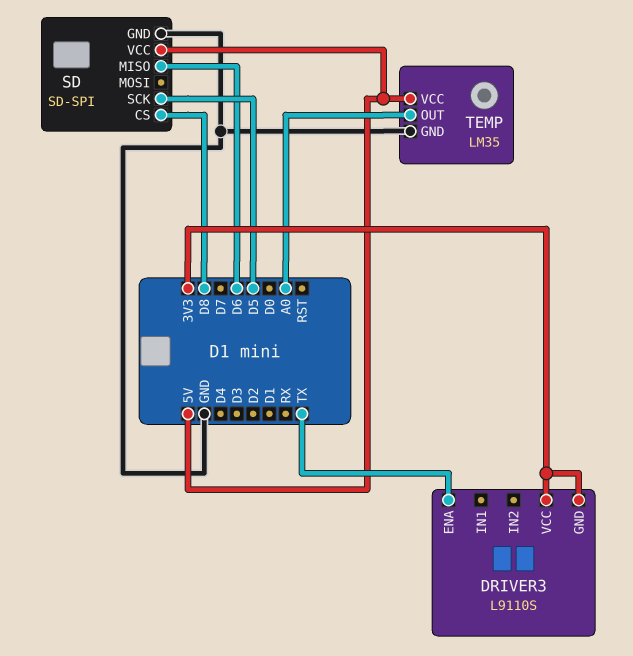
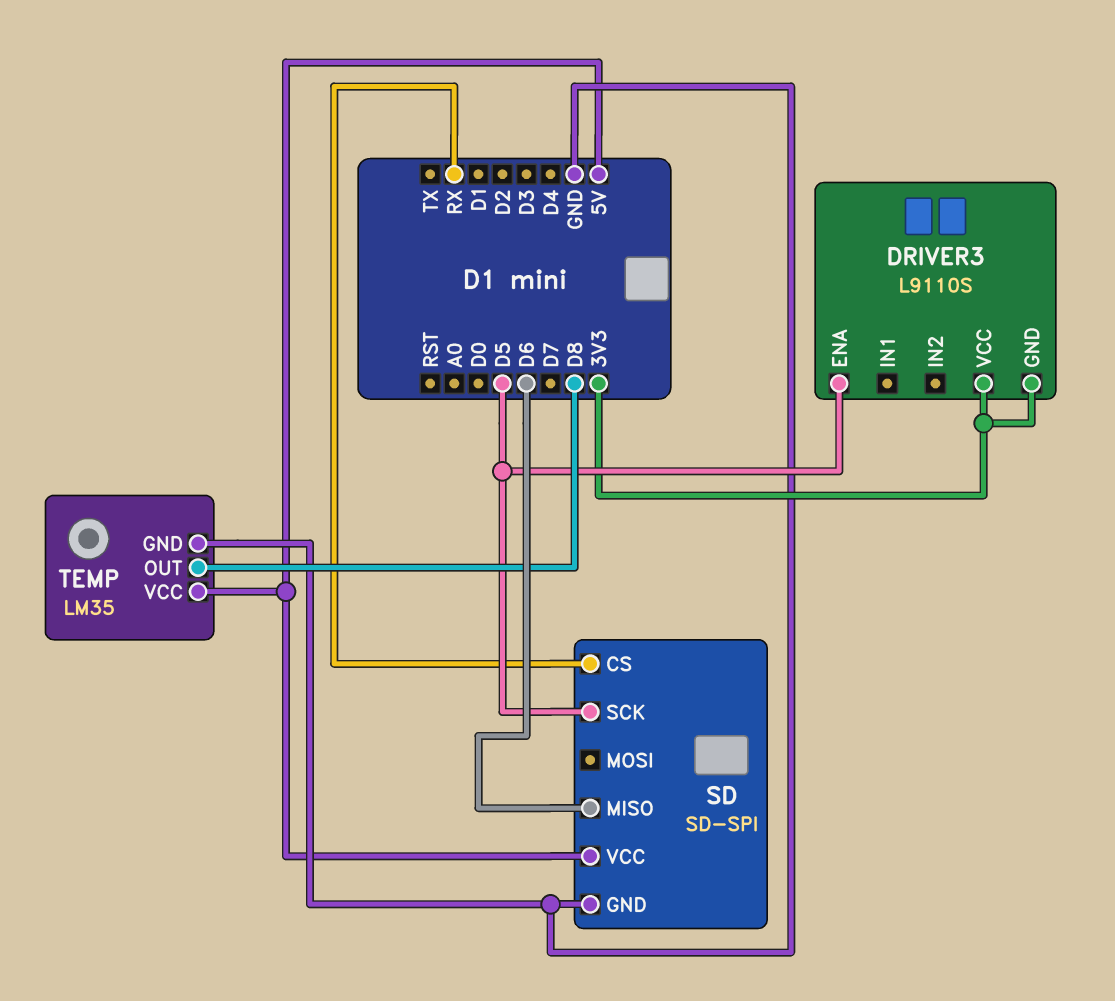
DRIVER3 pin ENA: TX -> D5
SD pin CS: D8 -> RX
TEMP pin OUT: A0 -> D8

